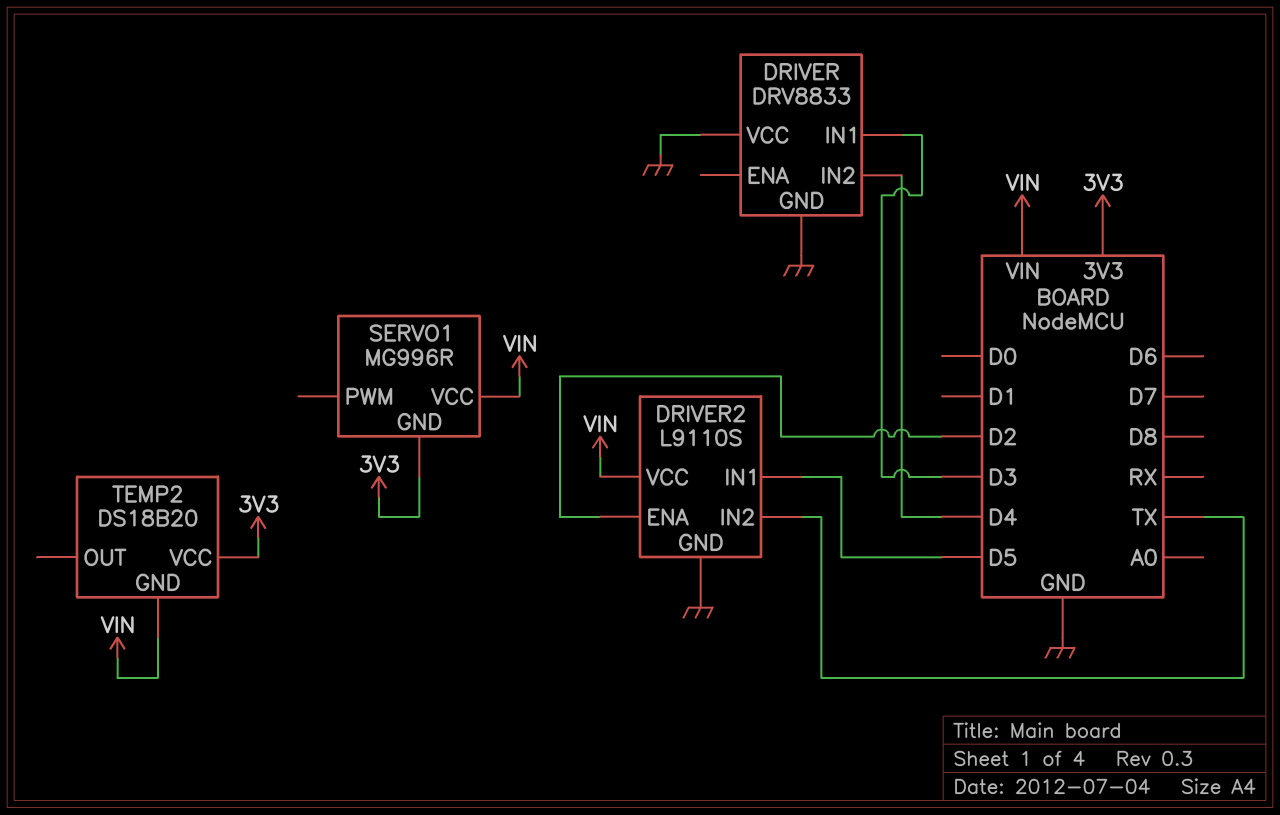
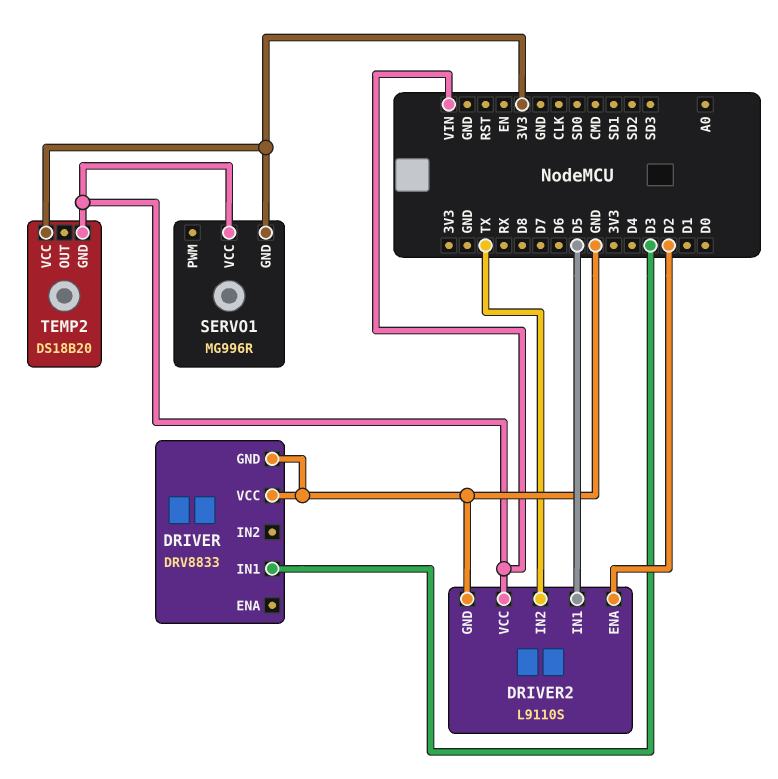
DRIVER pin IN2: D4 -> none

